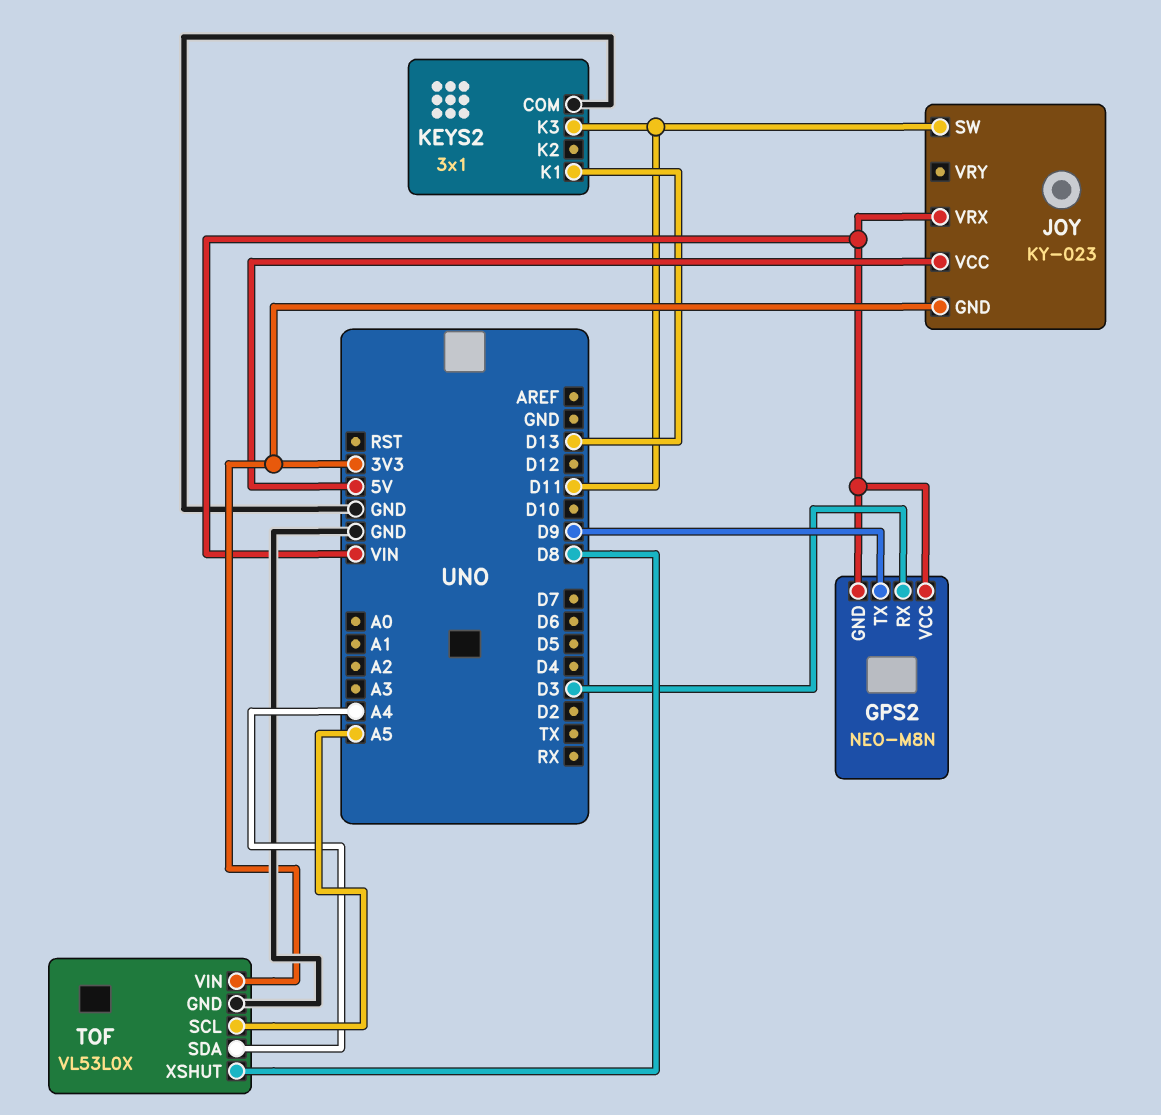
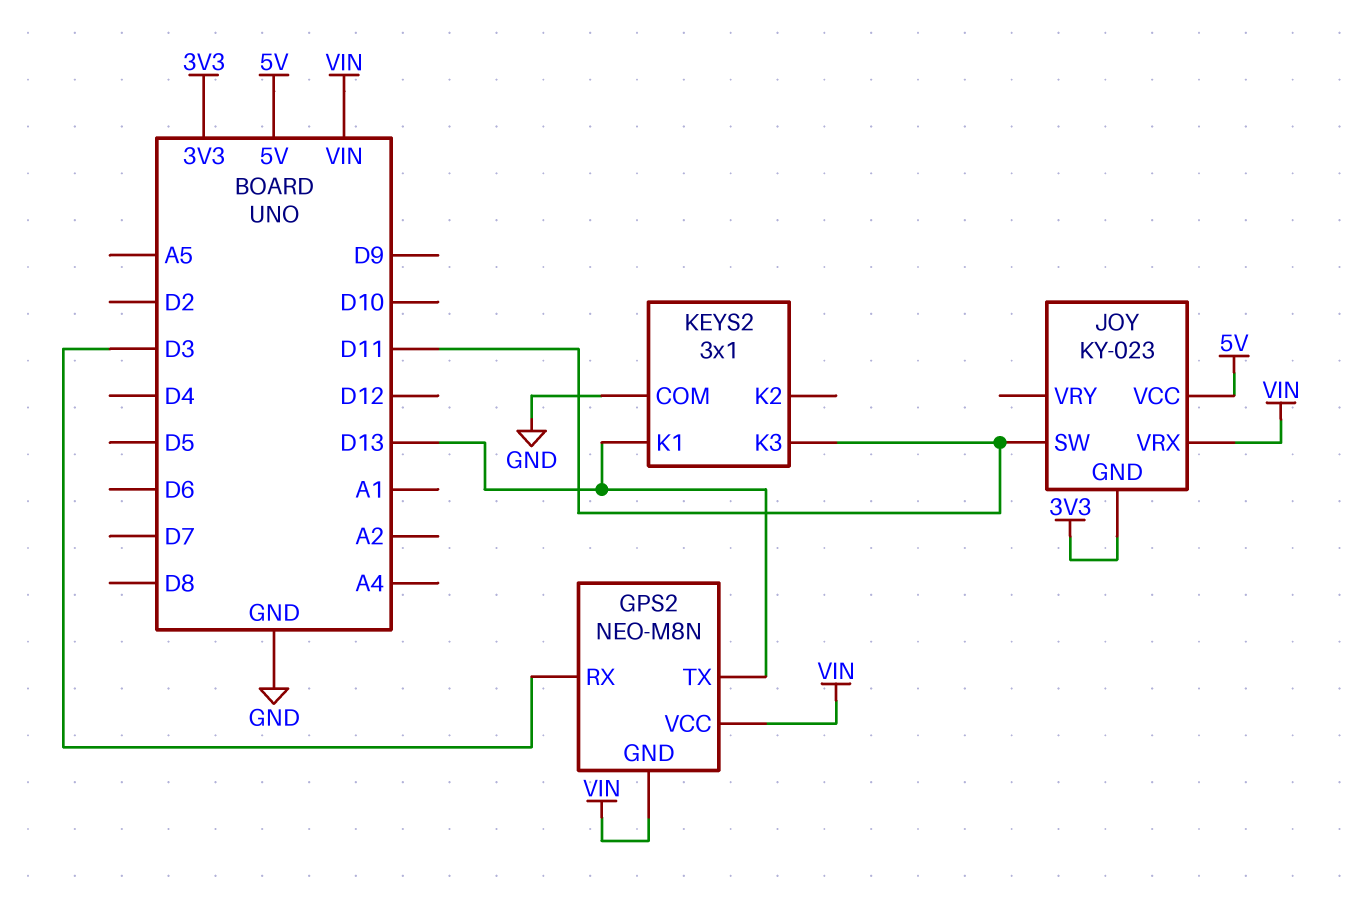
GPS2 pin TX: D9 -> D13
TOF: VL53L0X -> none
TOF pin GND: GND -> none
TOF pin SCL: A5 -> none
TOF pin SDA: A4 -> none
TOF pin VIN: 3V3 -> none
TOF pin XSHUT: D8 -> none

